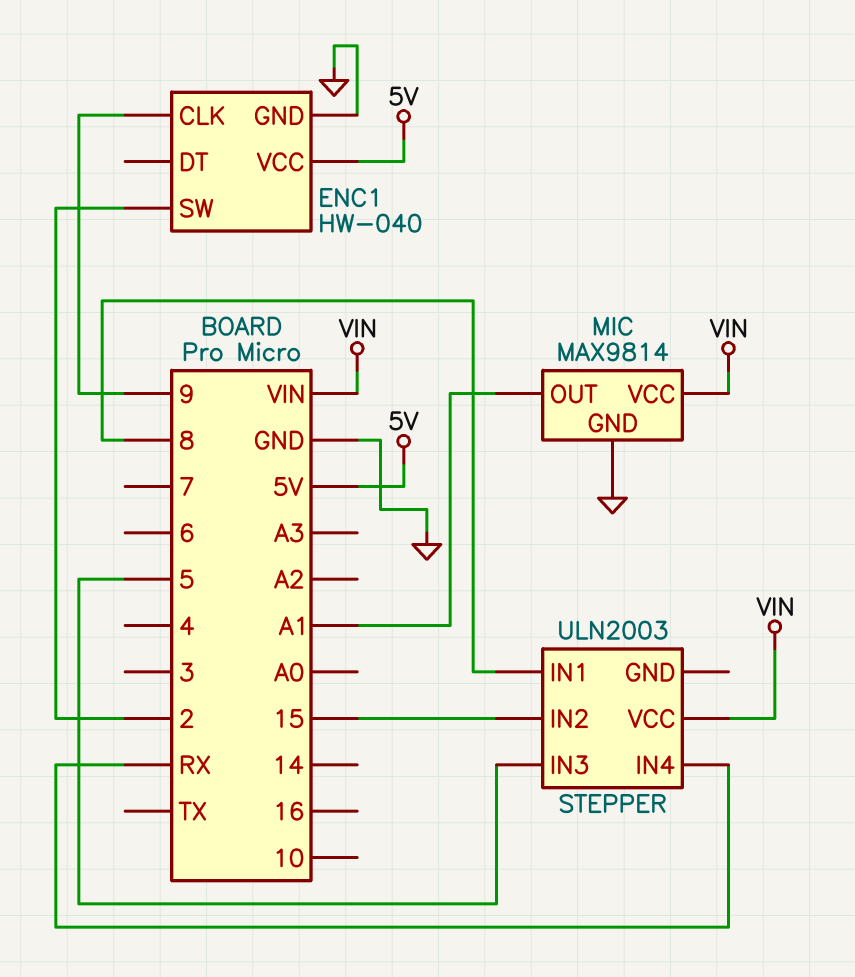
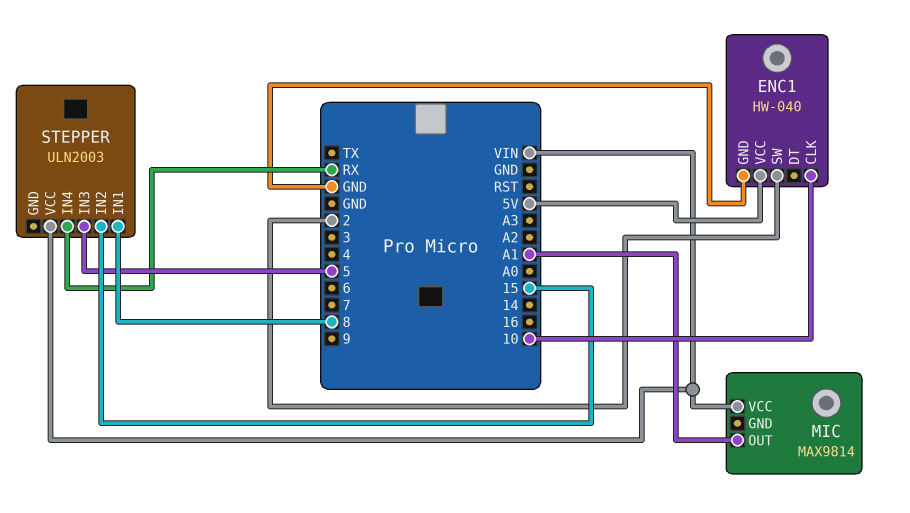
ENC1 pin CLK: 9 -> 10
MIC pin GND: GND -> none

